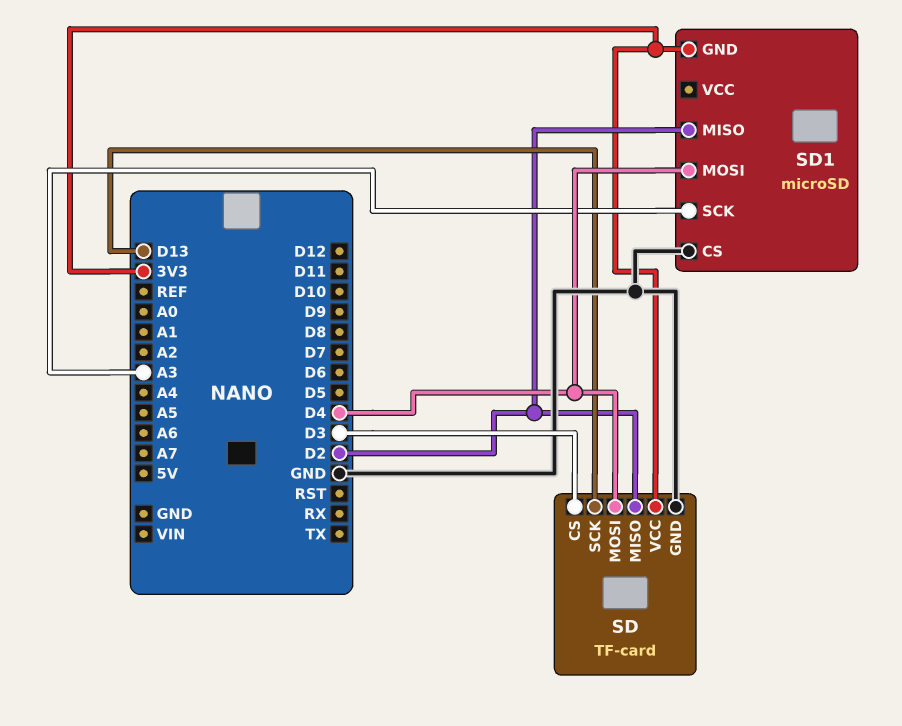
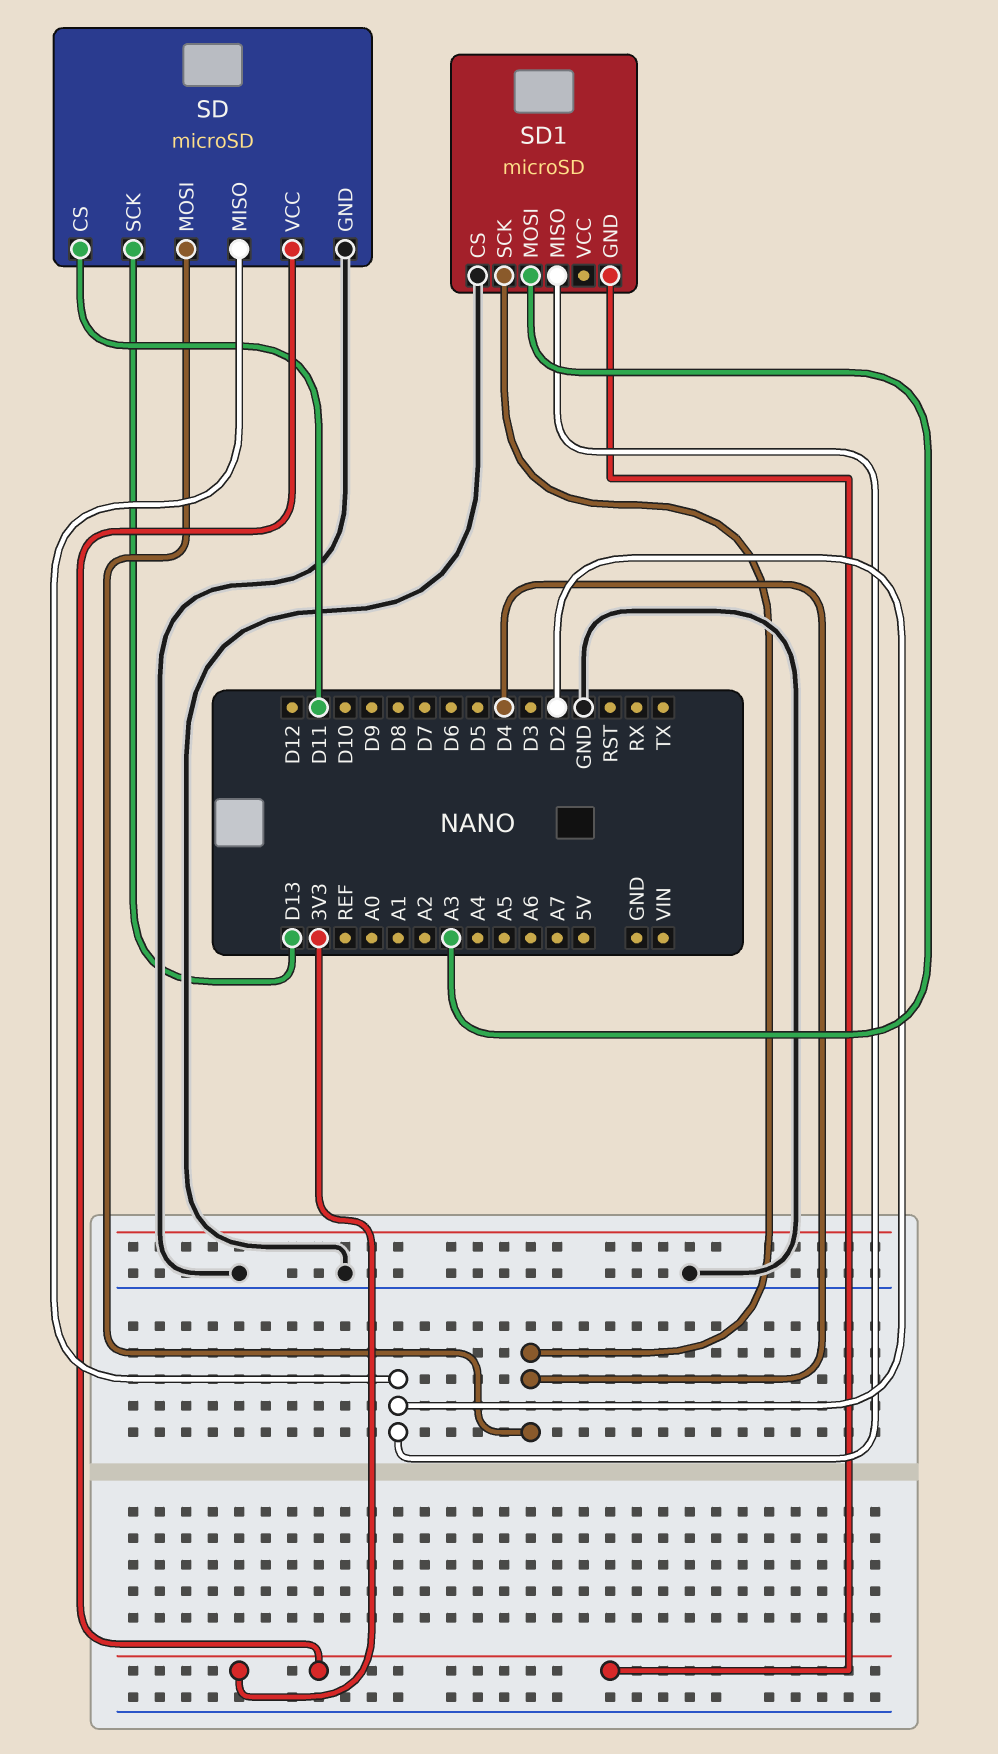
SD: TF-card -> microSD
SD pin CS: D3 -> D11
SD1 pin MOSI: D4 -> A3
SD1 pin SCK: A3 -> D4

